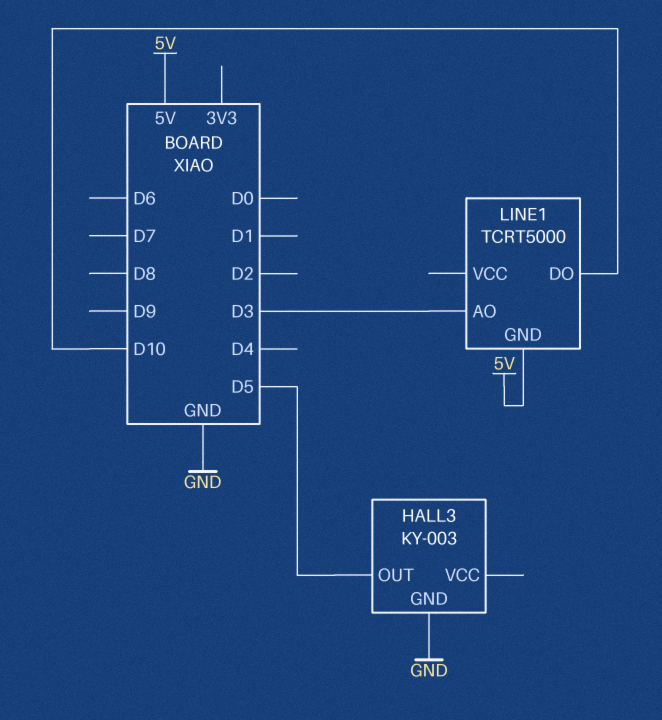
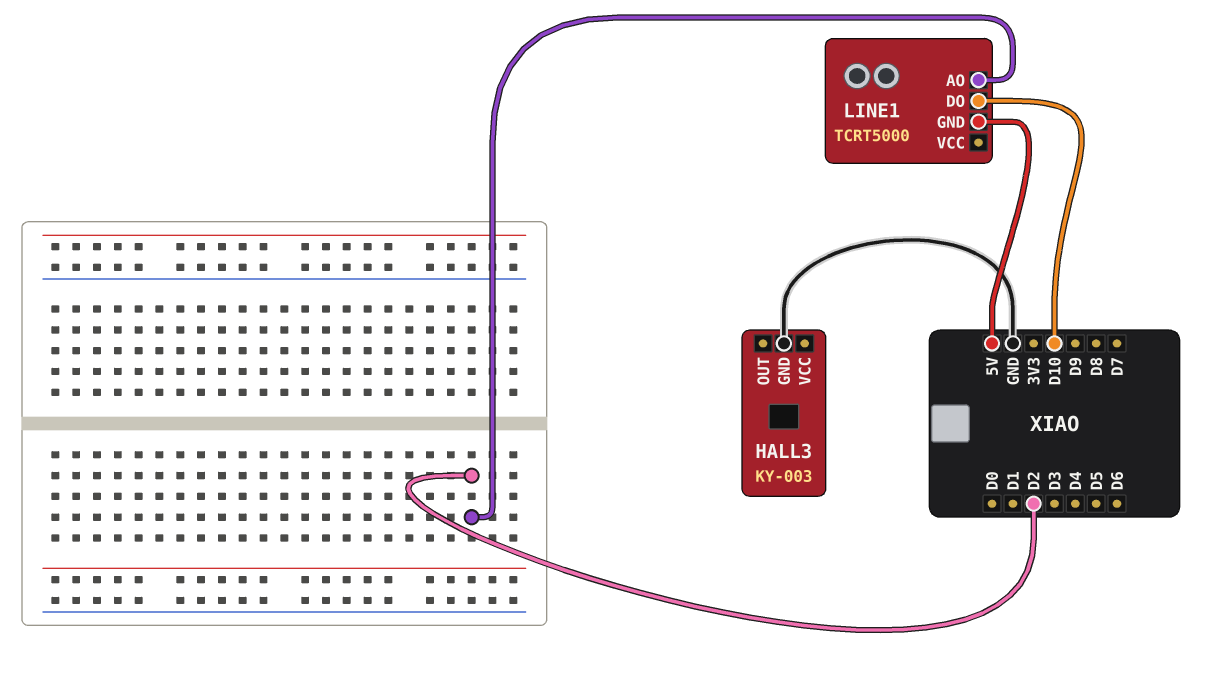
HALL3 pin OUT: D5 -> none
LINE1 pin AO: D3 -> D2

